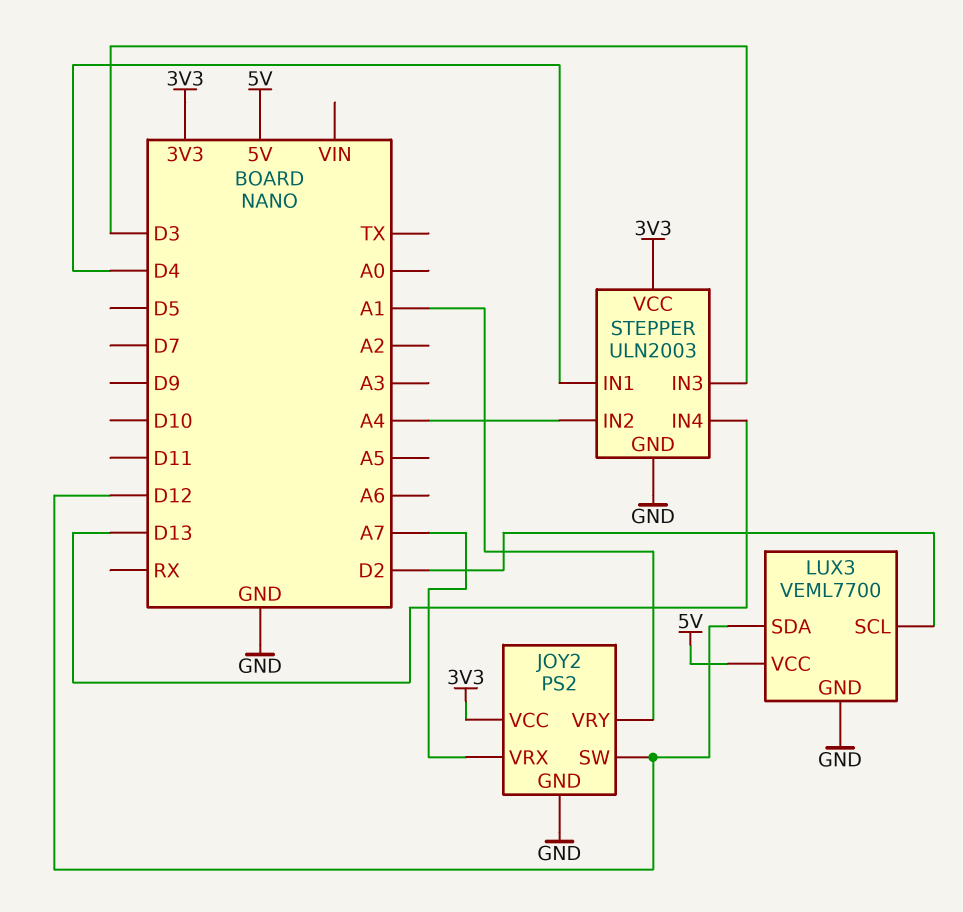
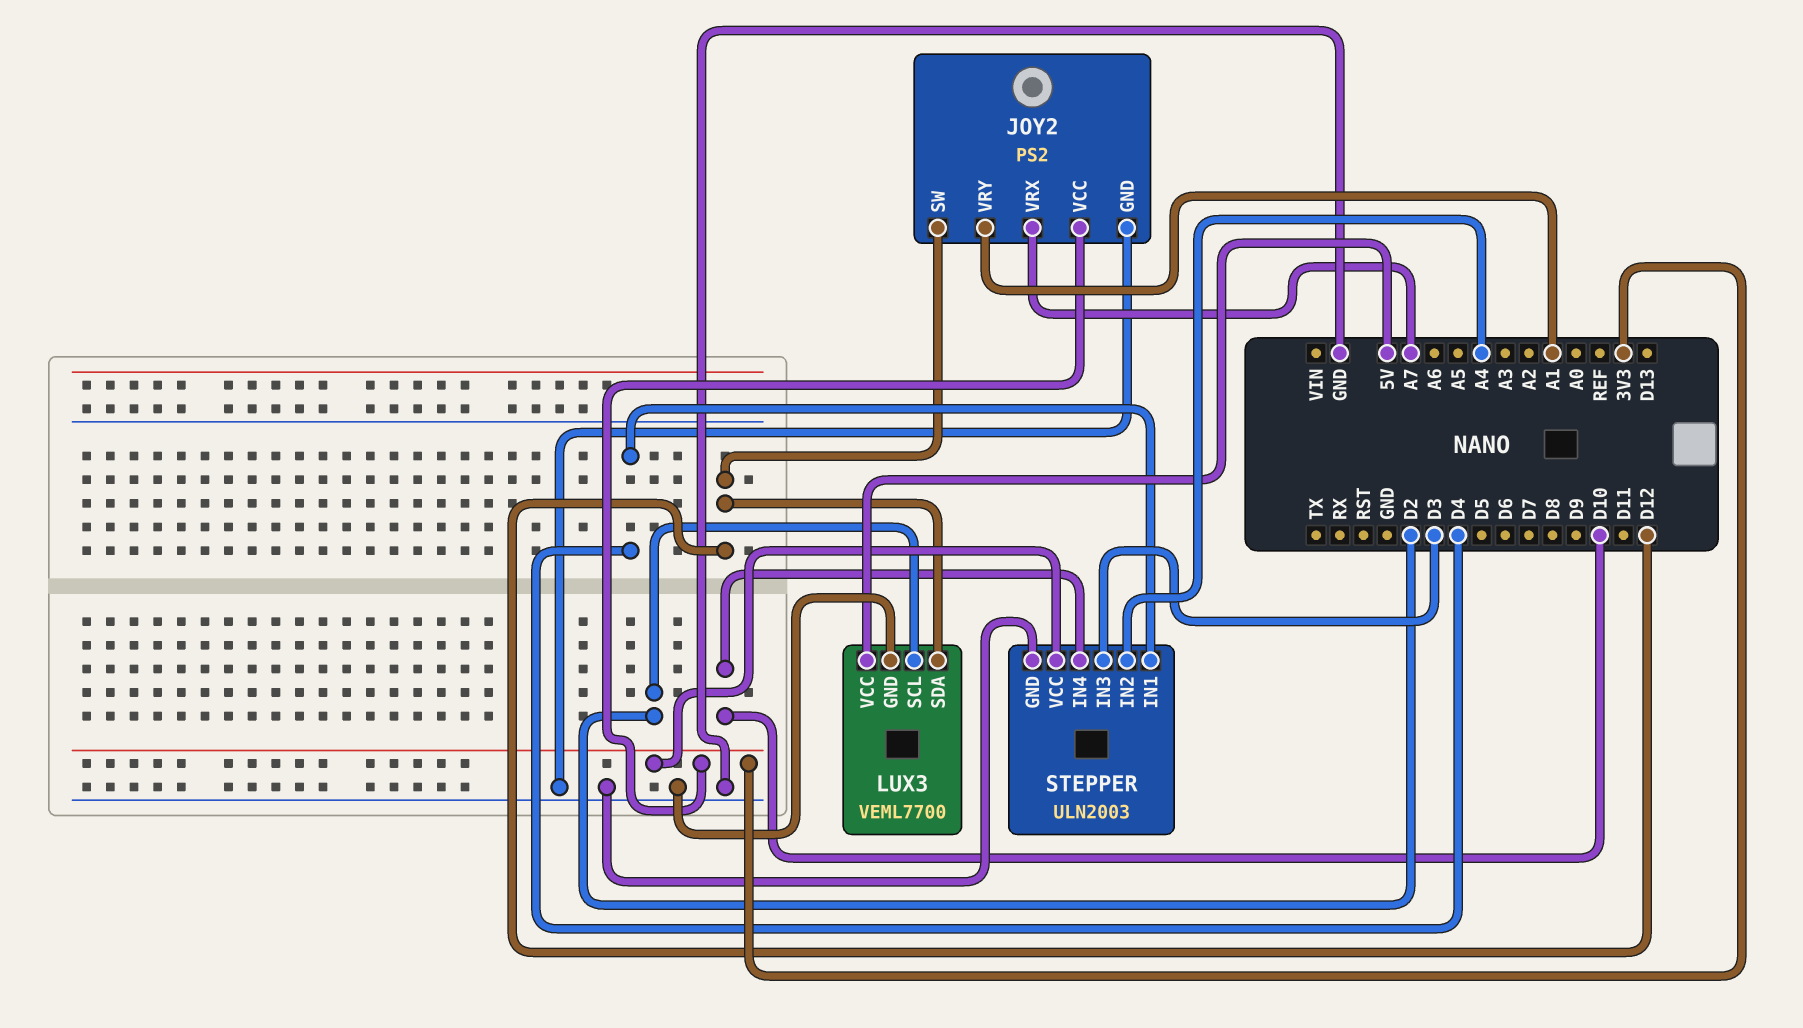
STEPPER pin IN4: D13 -> D10

